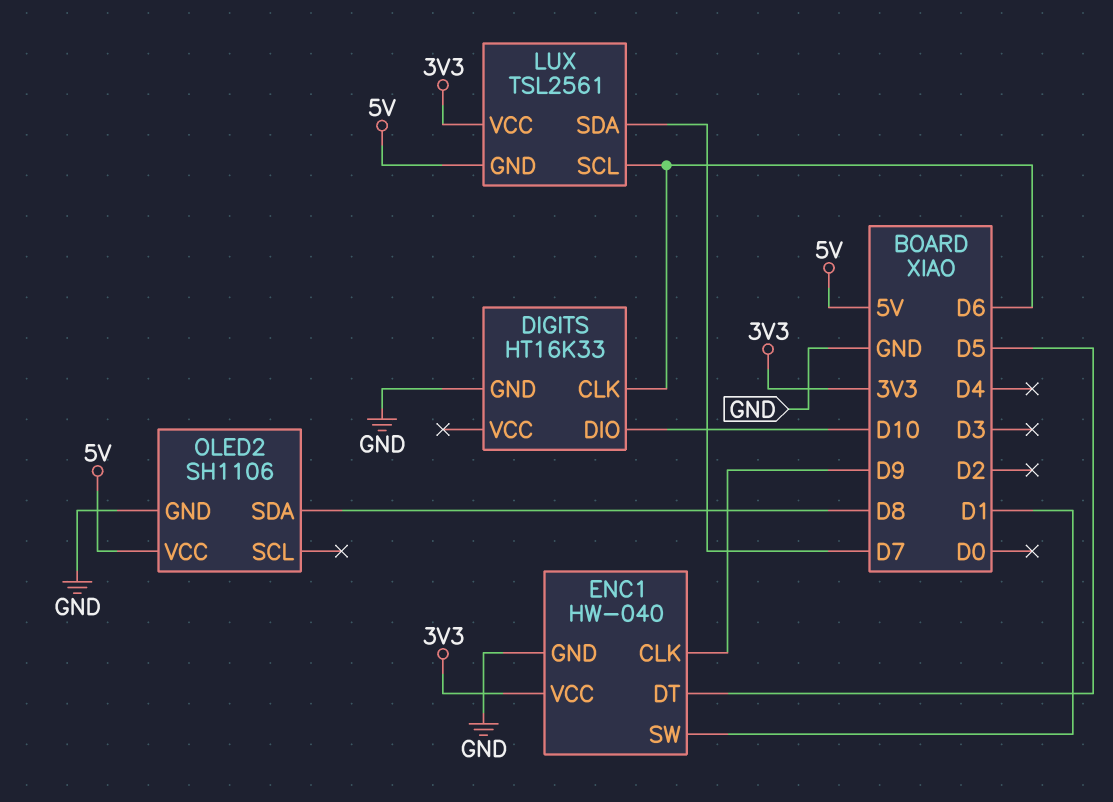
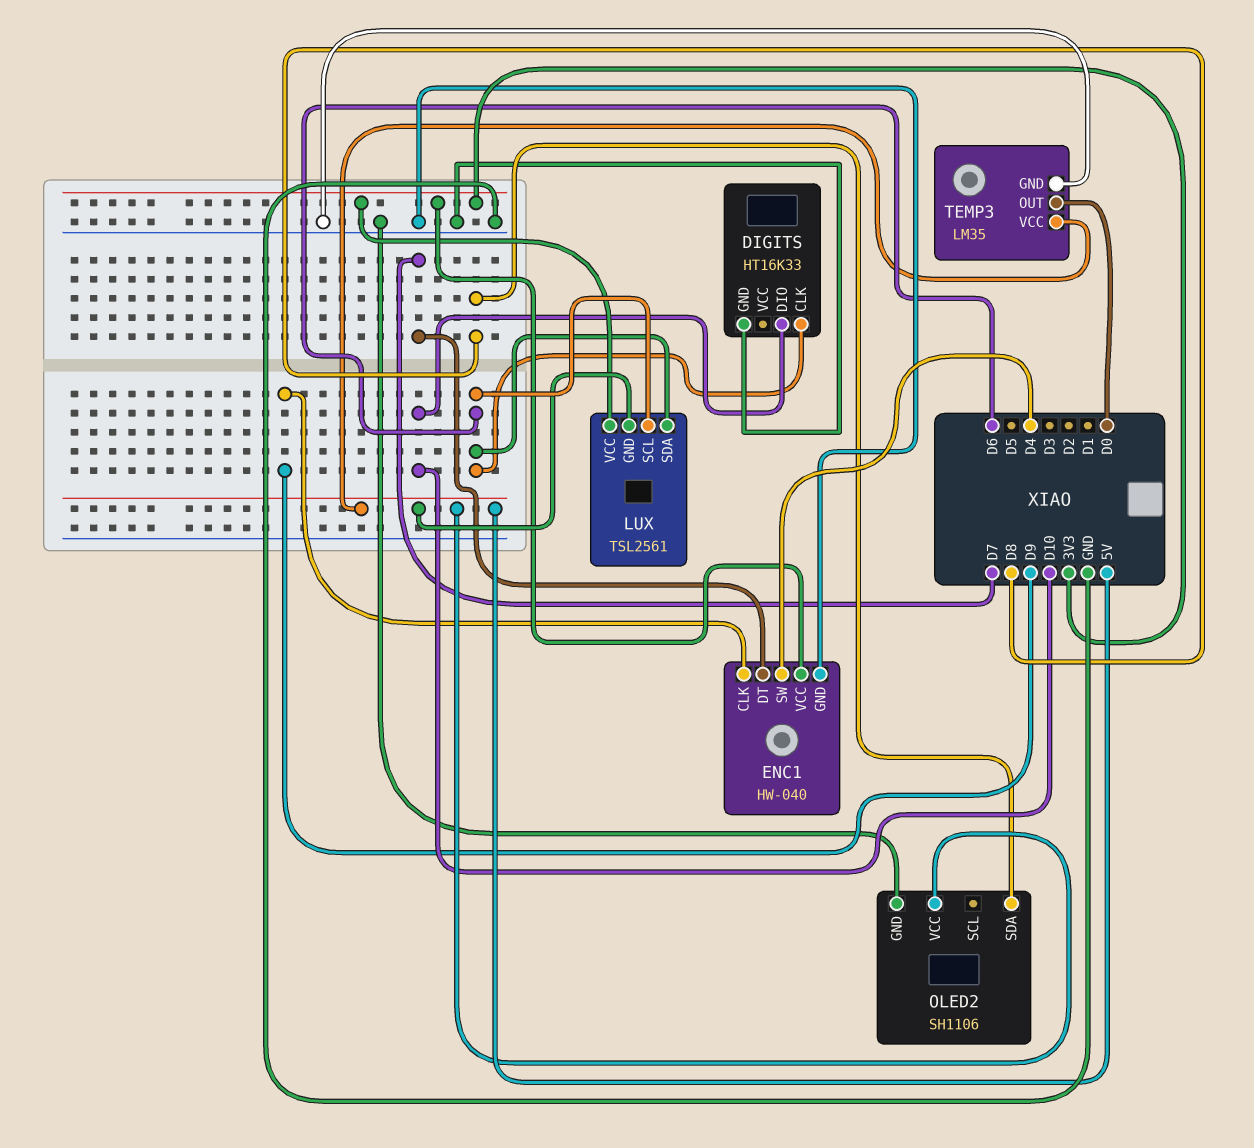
ENC1 pin DT: D5 -> D7
ENC1 pin SW: D1 -> D4
LUX pin SDA: D7 -> D6
TEMP3: none -> LM35
TEMP3 pin GND: none -> GND
TEMP3 pin OUT: none -> D0
TEMP3 pin VCC: none -> 5V

